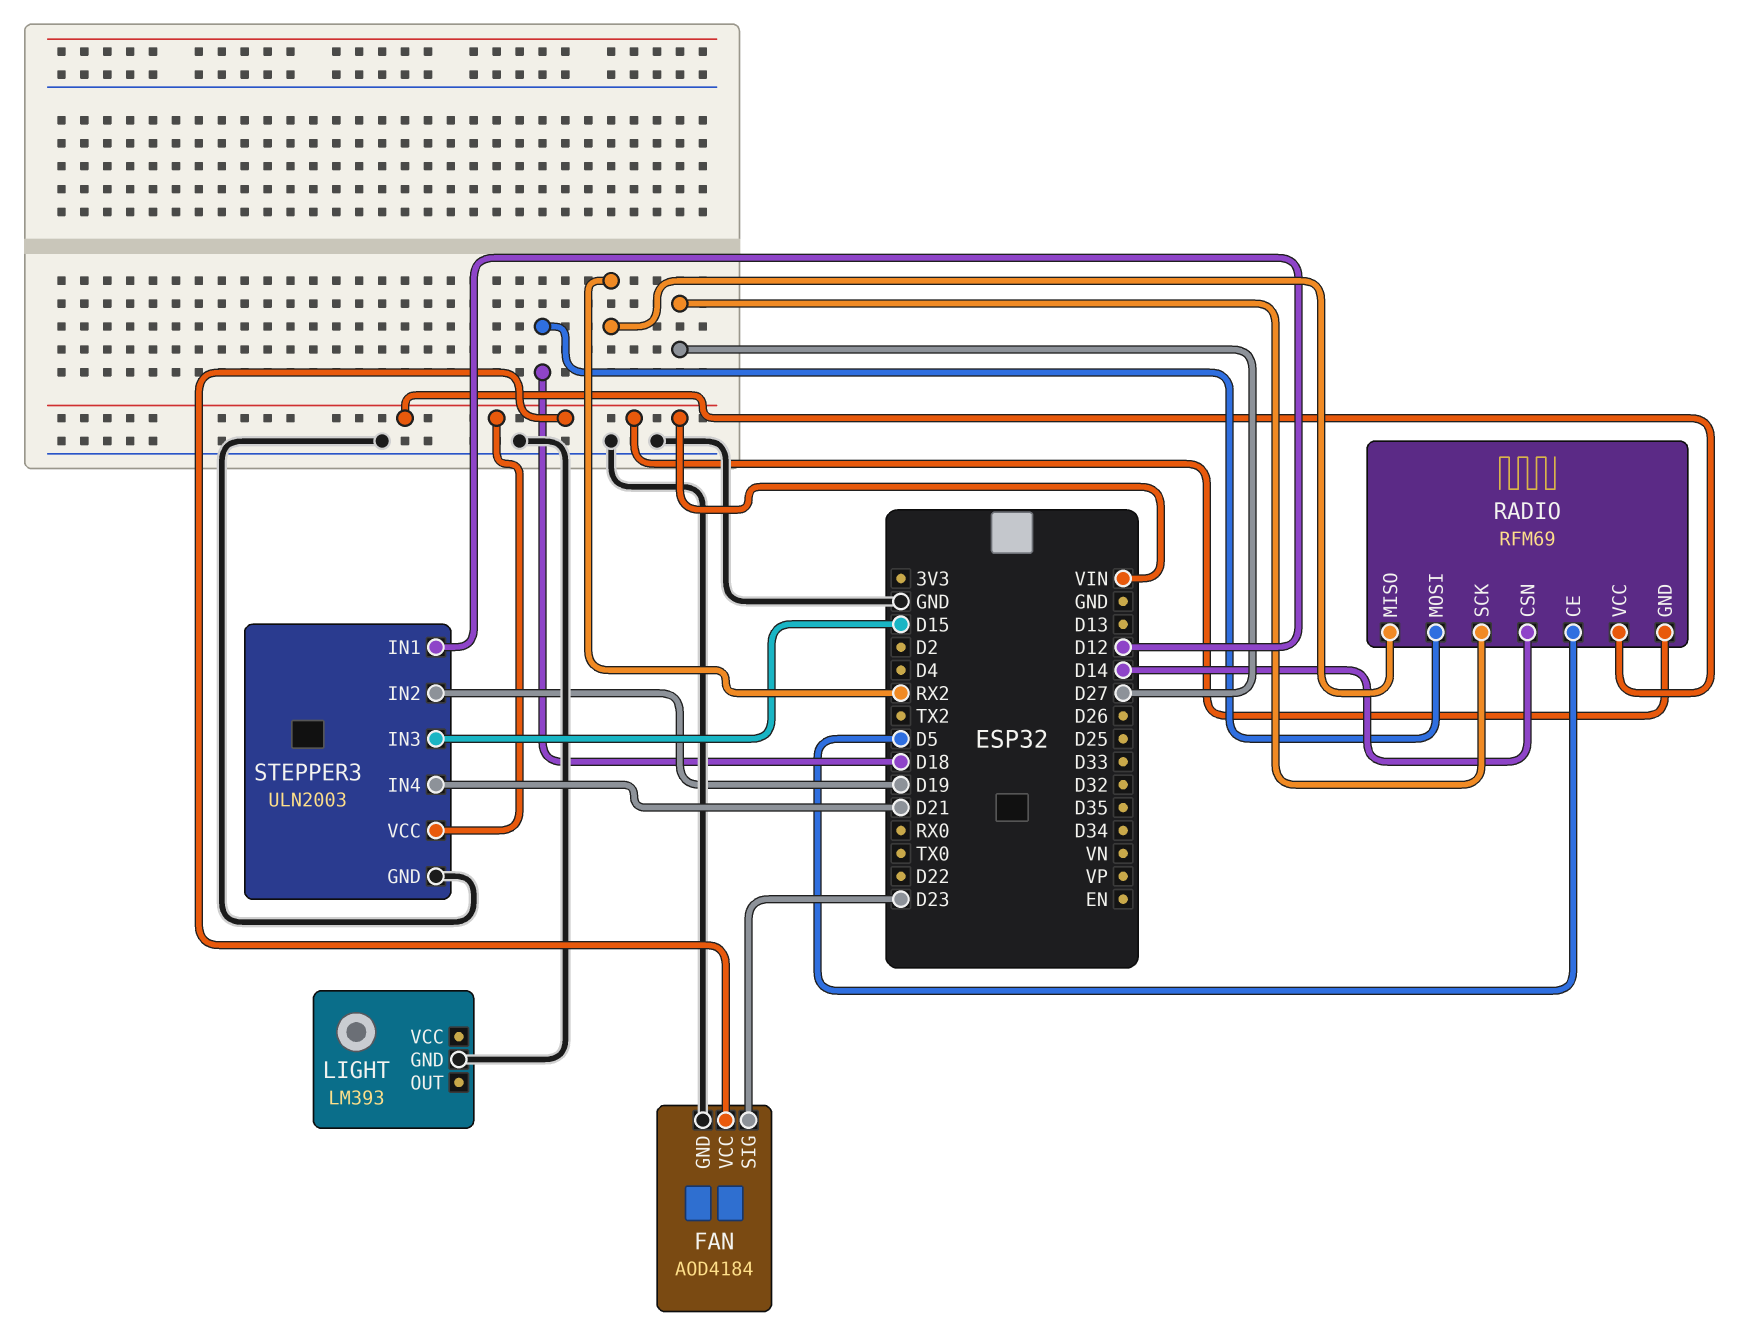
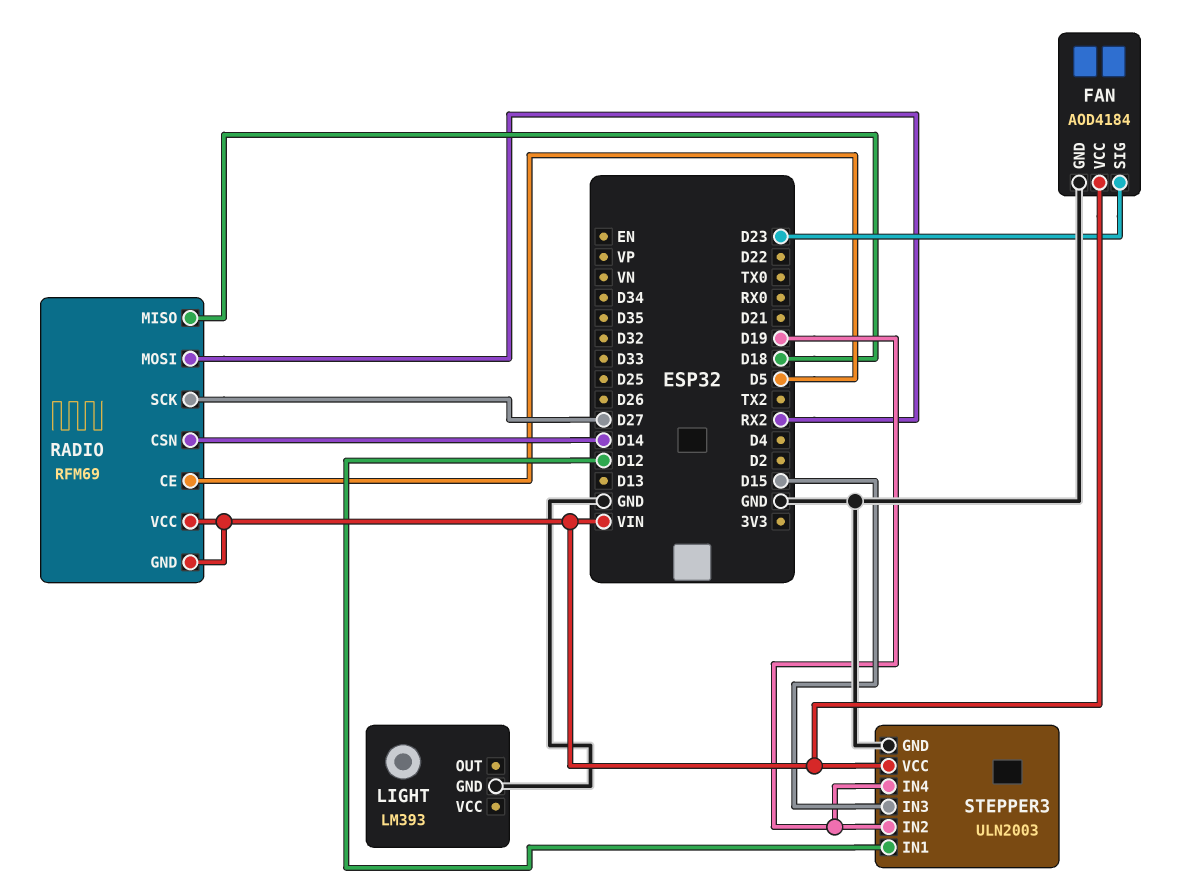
RADIO pin MISO: RX2 -> D18
RADIO pin MOSI: D18 -> RX2
STEPPER3 pin IN4: D21 -> D19

